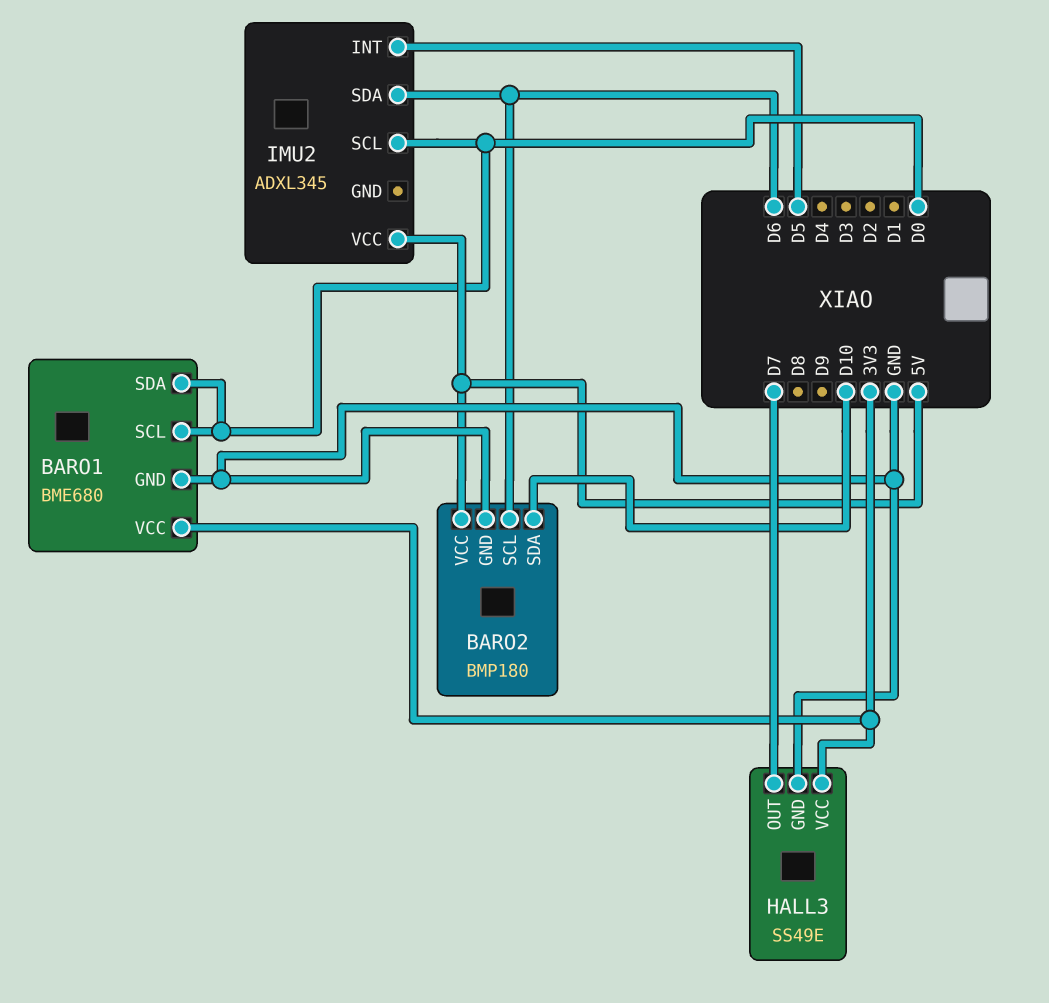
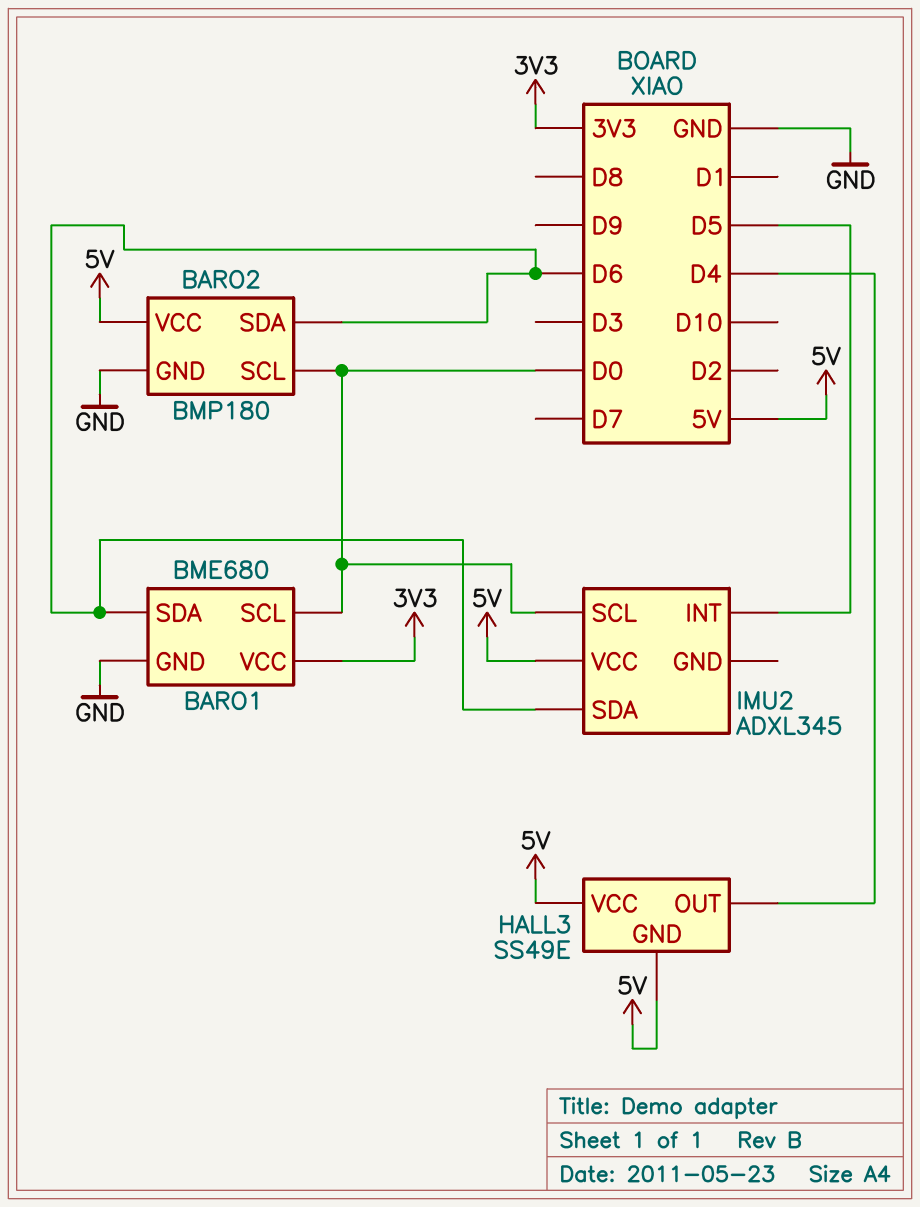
BARO1 pin SDA: D0 -> D6
BARO2 pin SCL: D6 -> D0
BARO2 pin SDA: D10 -> D6
HALL3 pin GND: GND -> 5V
HALL3 pin OUT: D7 -> D4
HALL3 pin VCC: 3V3 -> 5V

